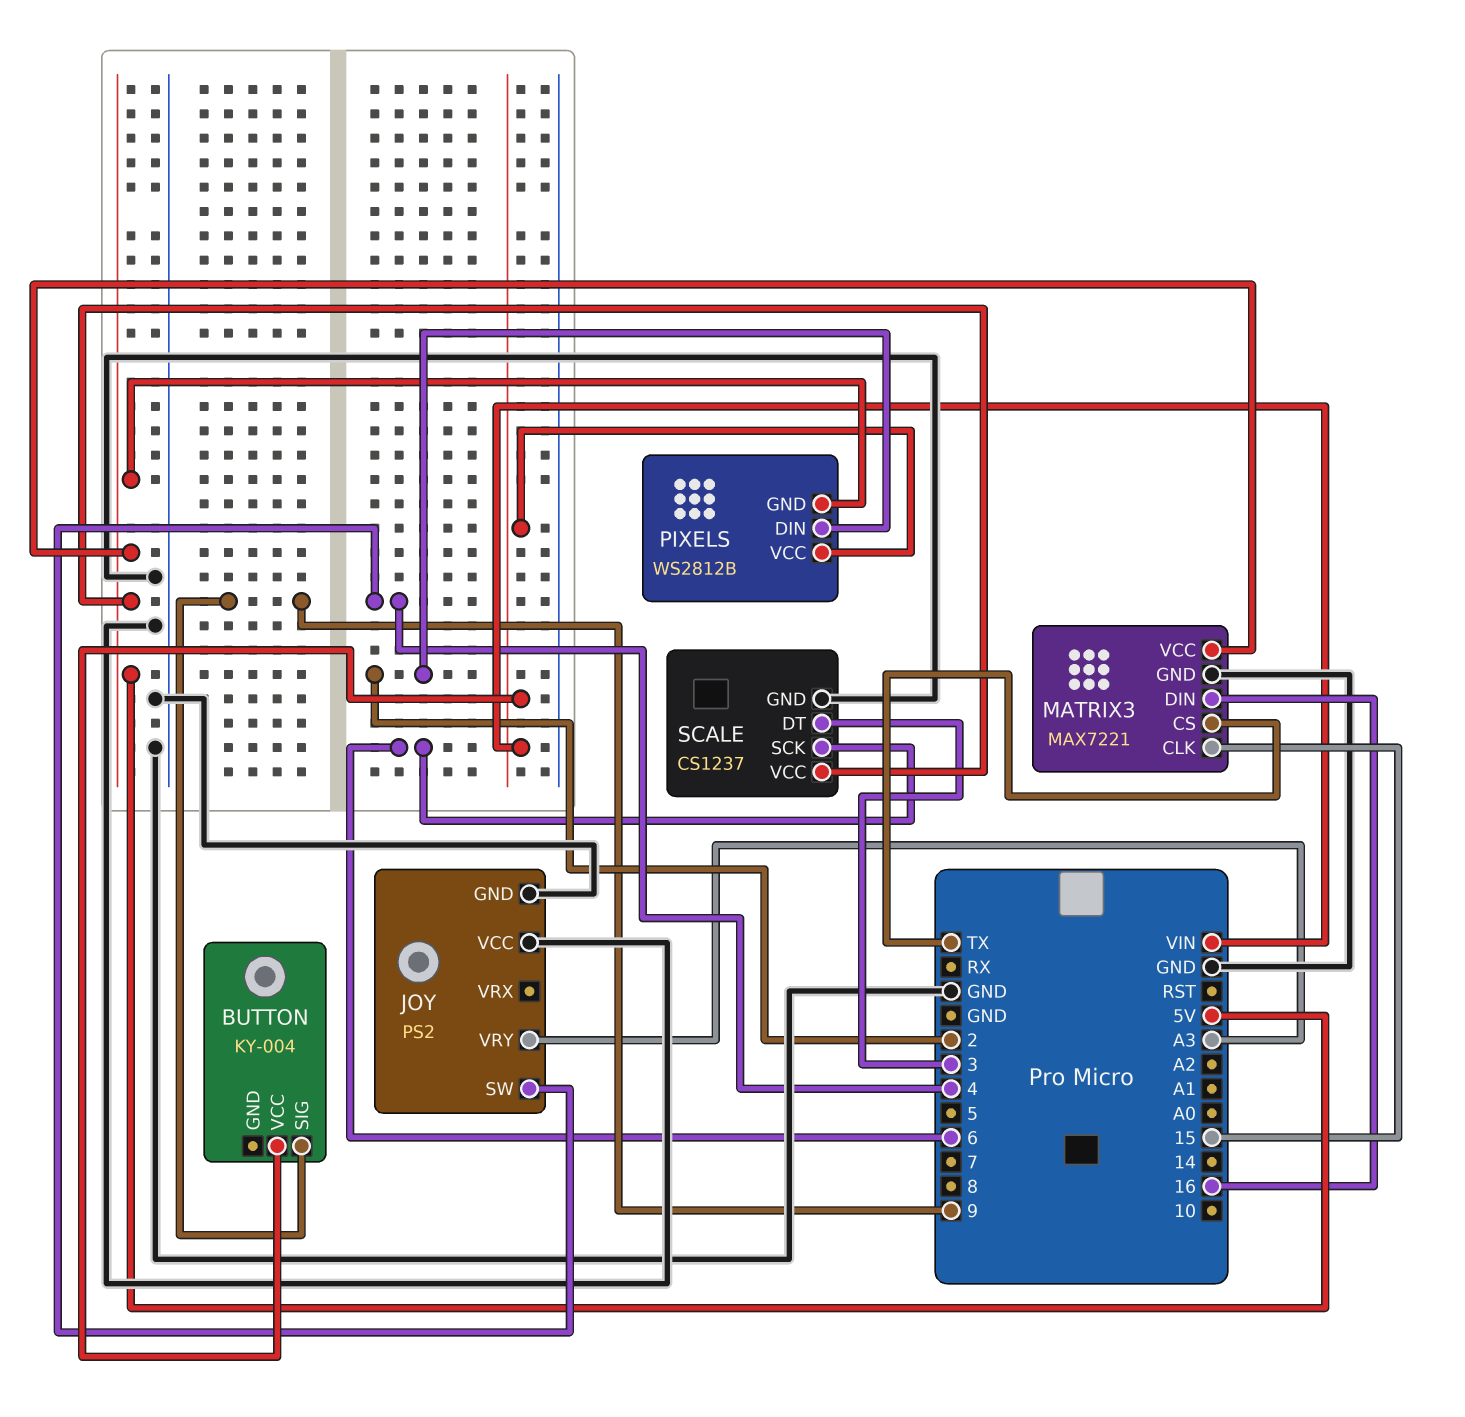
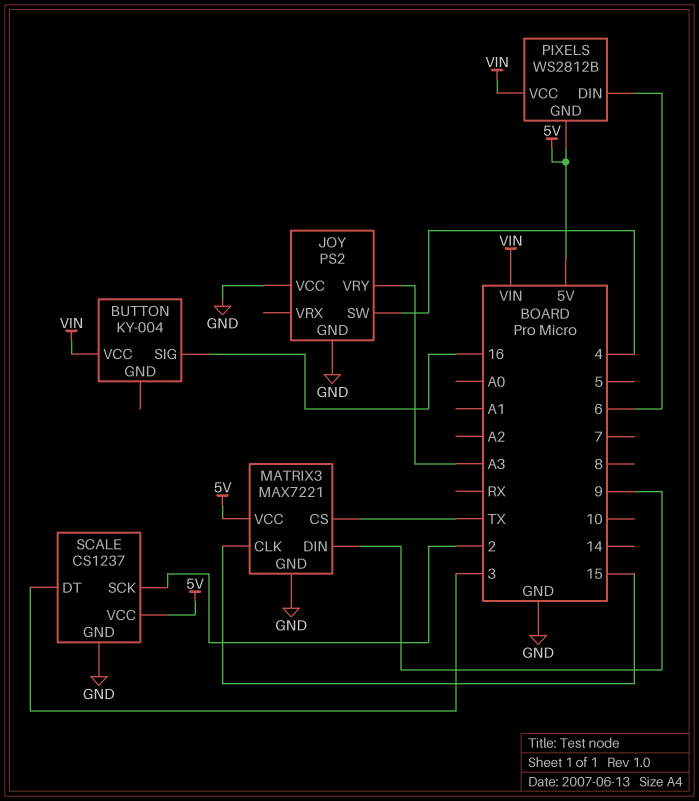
BUTTON pin SIG: 9 -> 16
MATRIX3 pin DIN: 16 -> 9
PIXELS pin DIN: 2 -> 6
SCALE pin SCK: 6 -> 2

